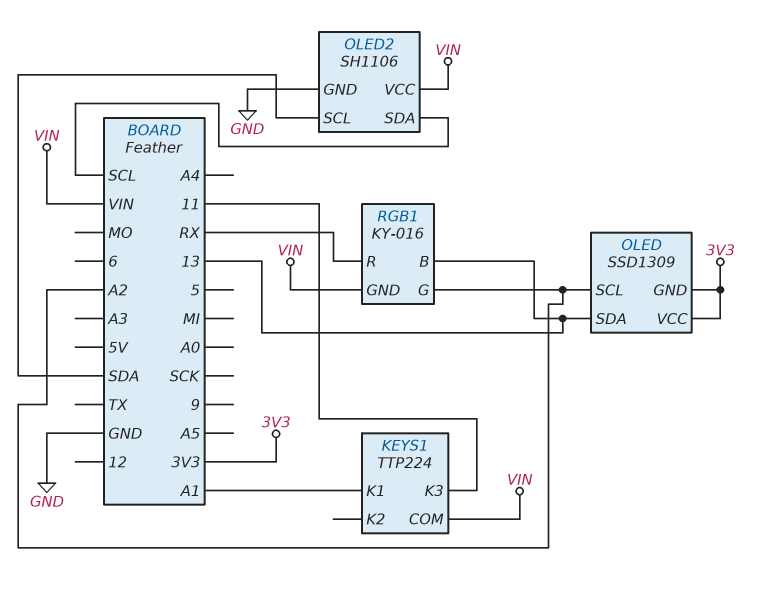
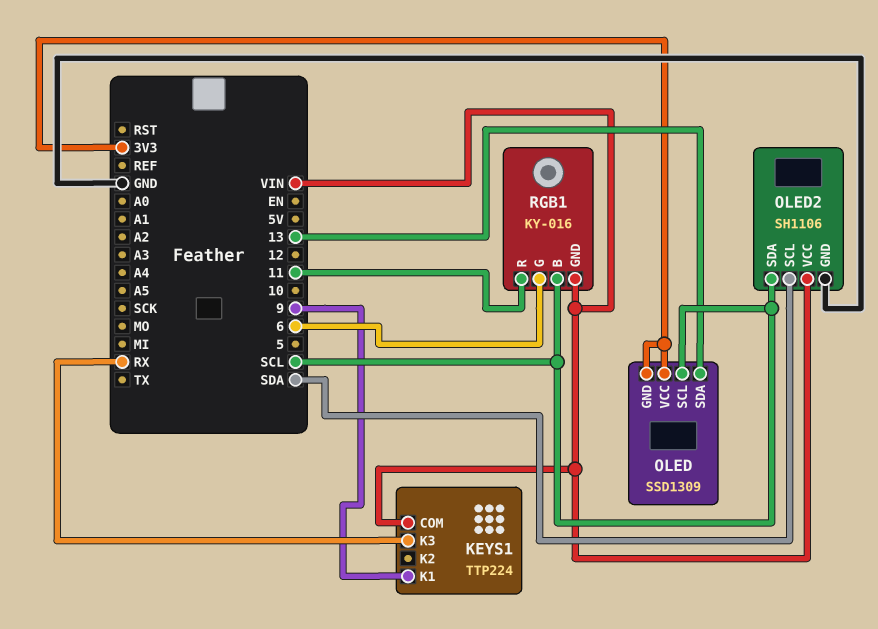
KEYS1 pin K1: A1 -> 9
KEYS1 pin K3: 11 -> RX
OLED pin SCL: A2 -> SCL
RGB1 pin B: 13 -> SCL
RGB1 pin G: A2 -> 6
RGB1 pin R: RX -> 11

